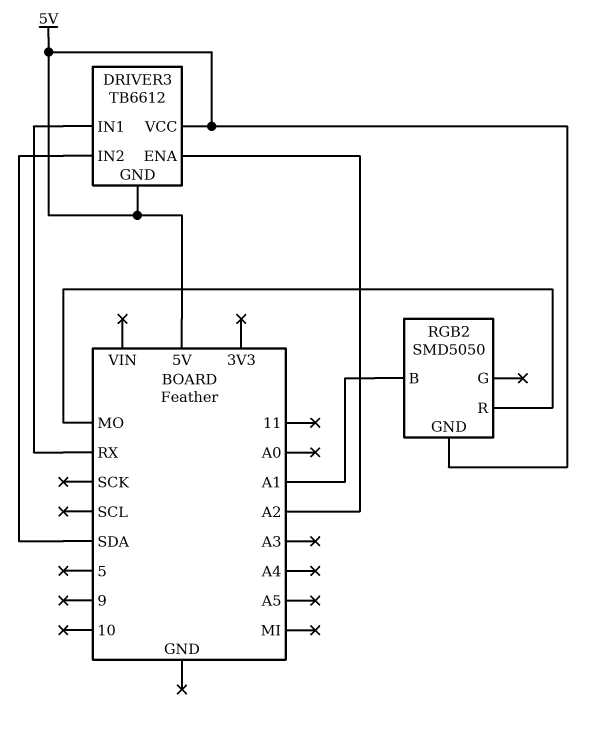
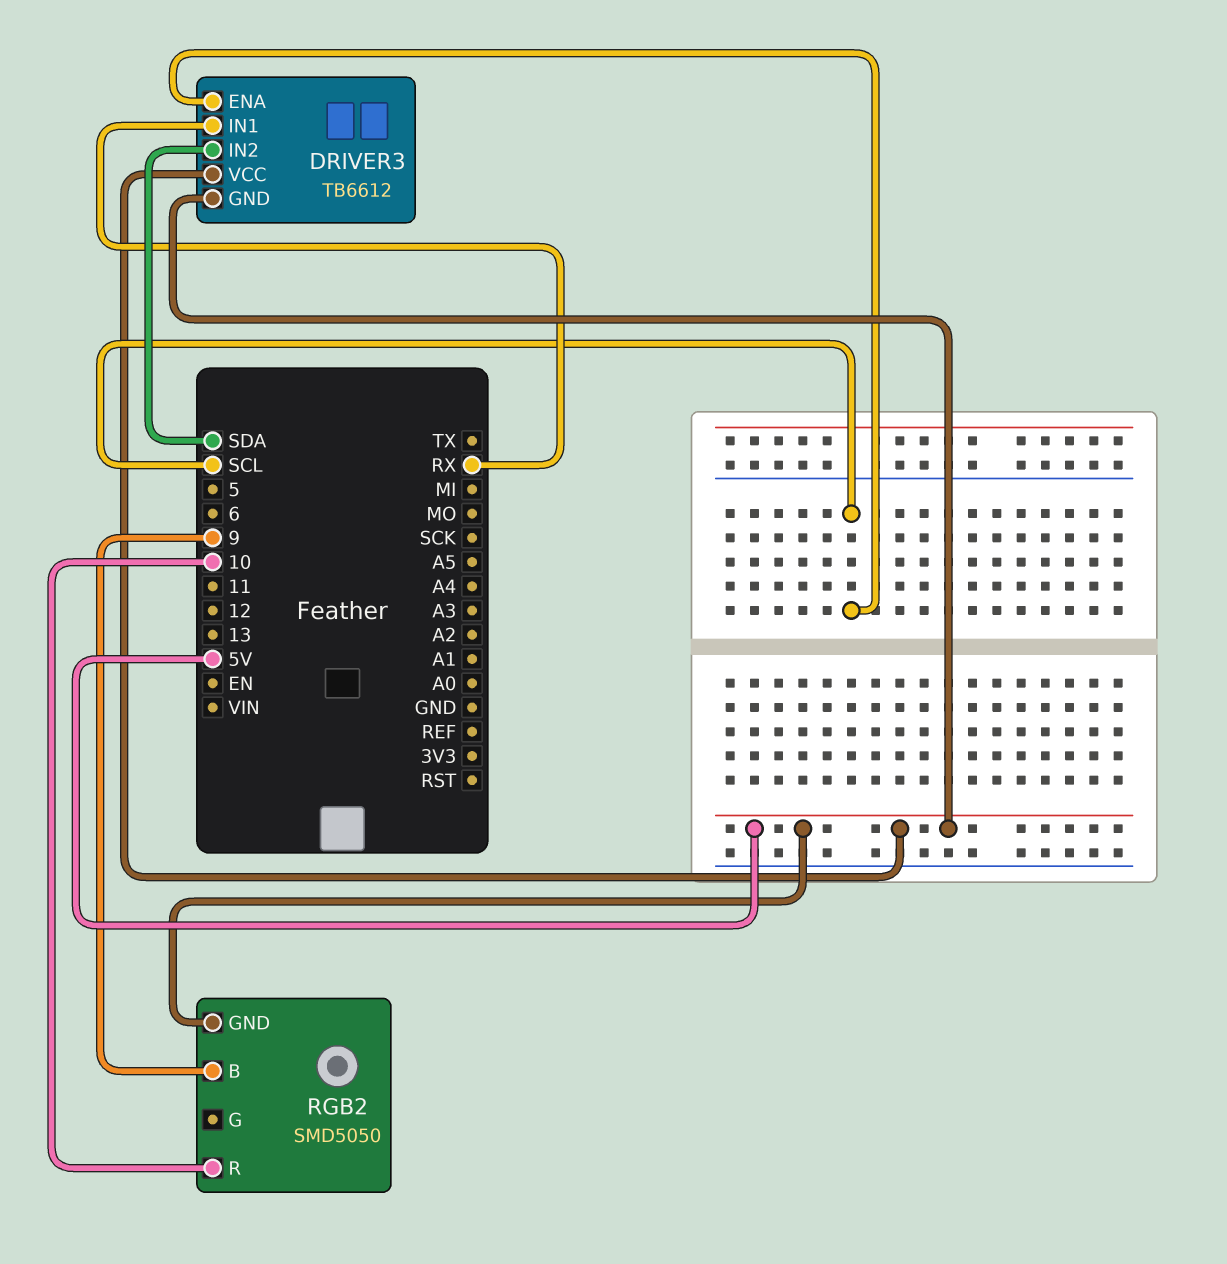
DRIVER3 pin ENA: A2 -> SCL
RGB2 pin B: A1 -> 9
RGB2 pin R: MO -> 10

